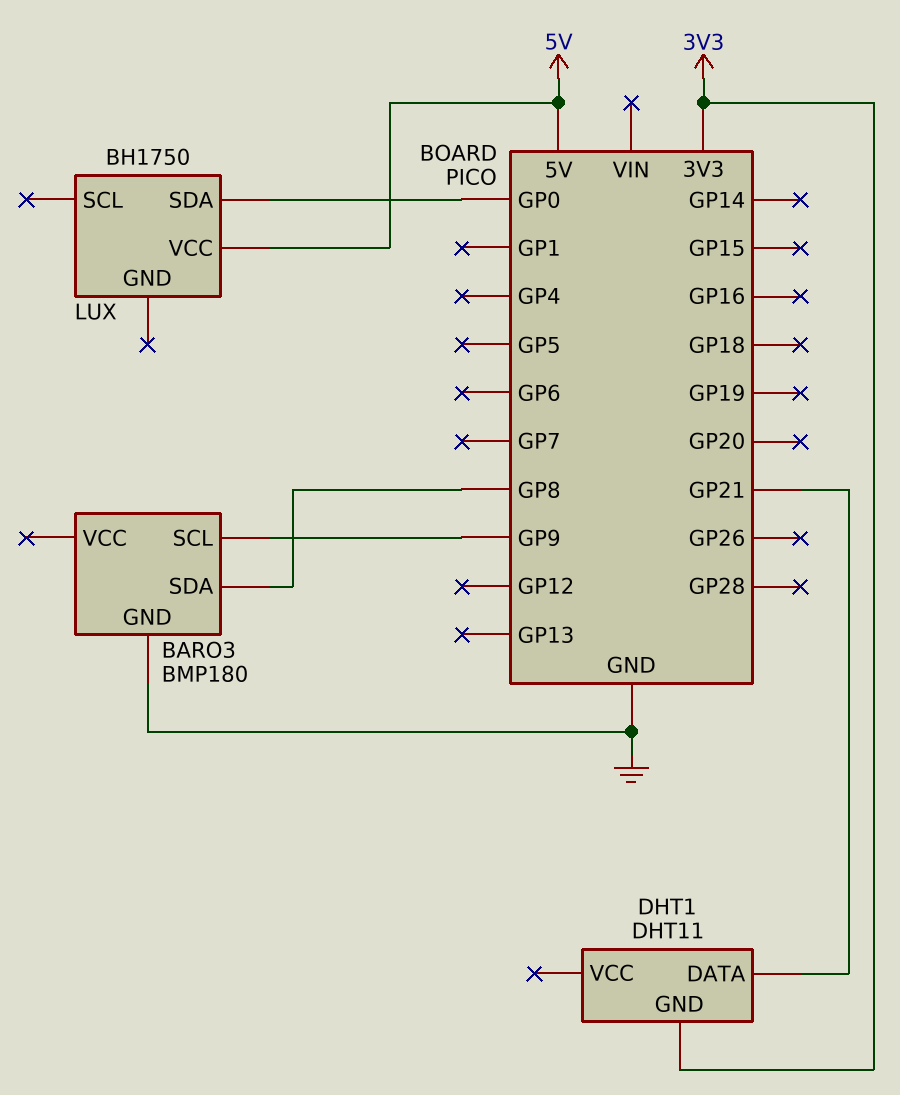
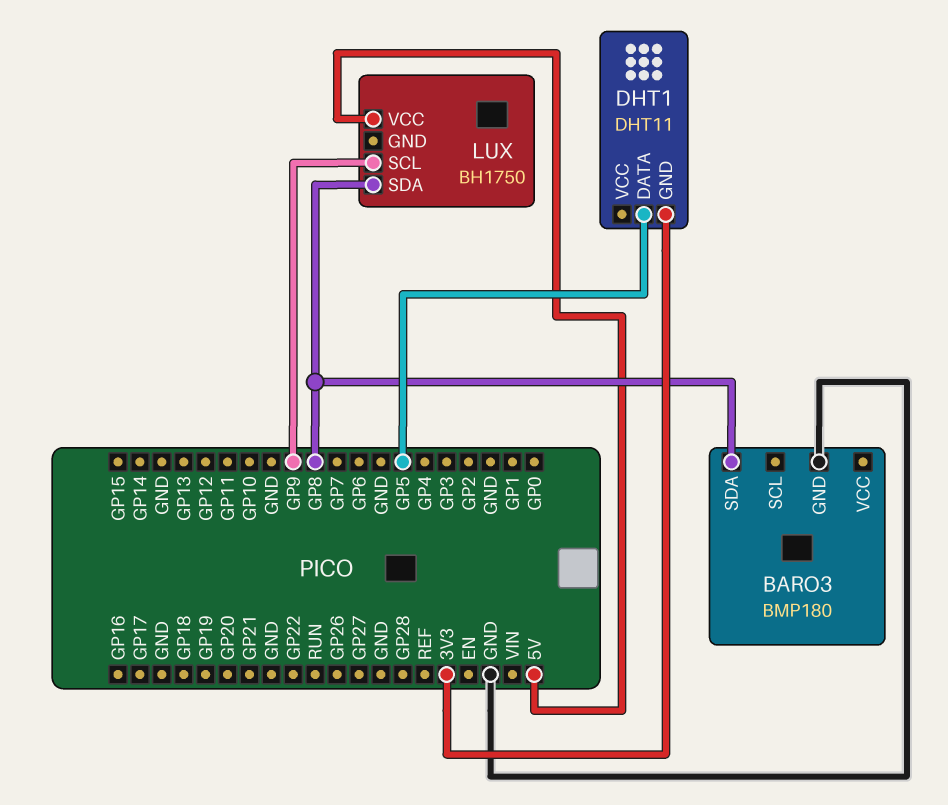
BARO3 pin SCL: GP9 -> none
DHT1 pin DATA: GP21 -> GP5
LUX pin SCL: none -> GP9
LUX pin SDA: GP0 -> GP8

